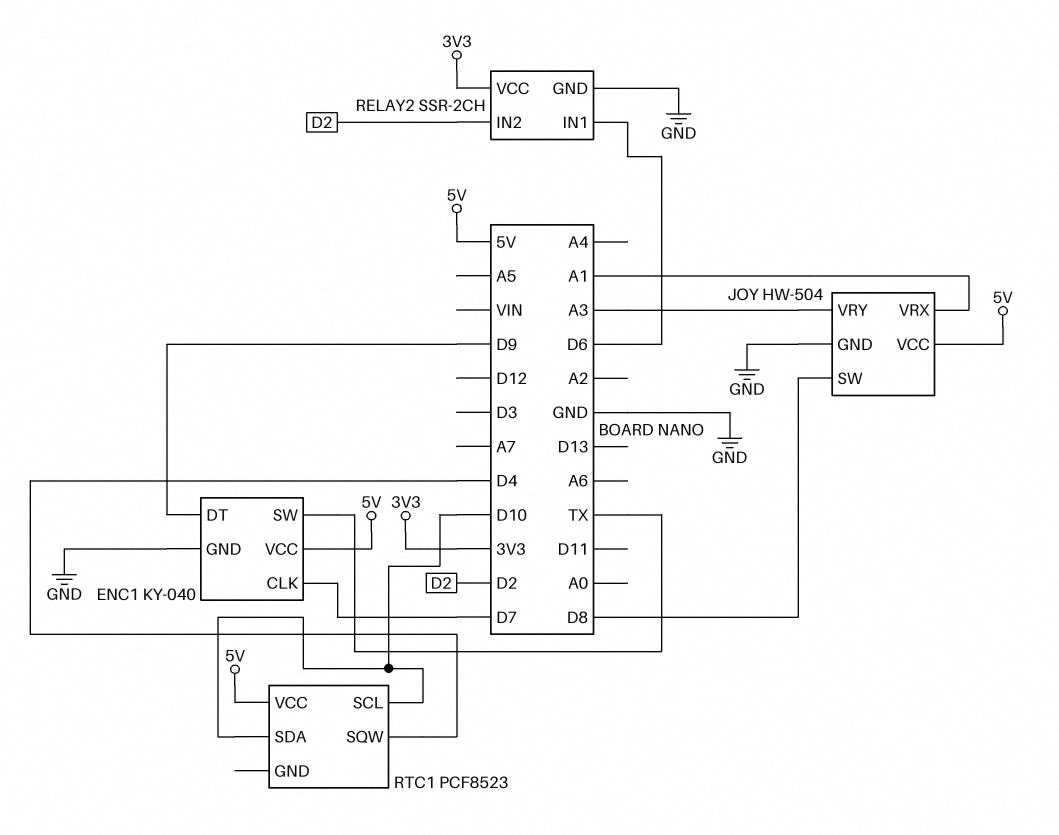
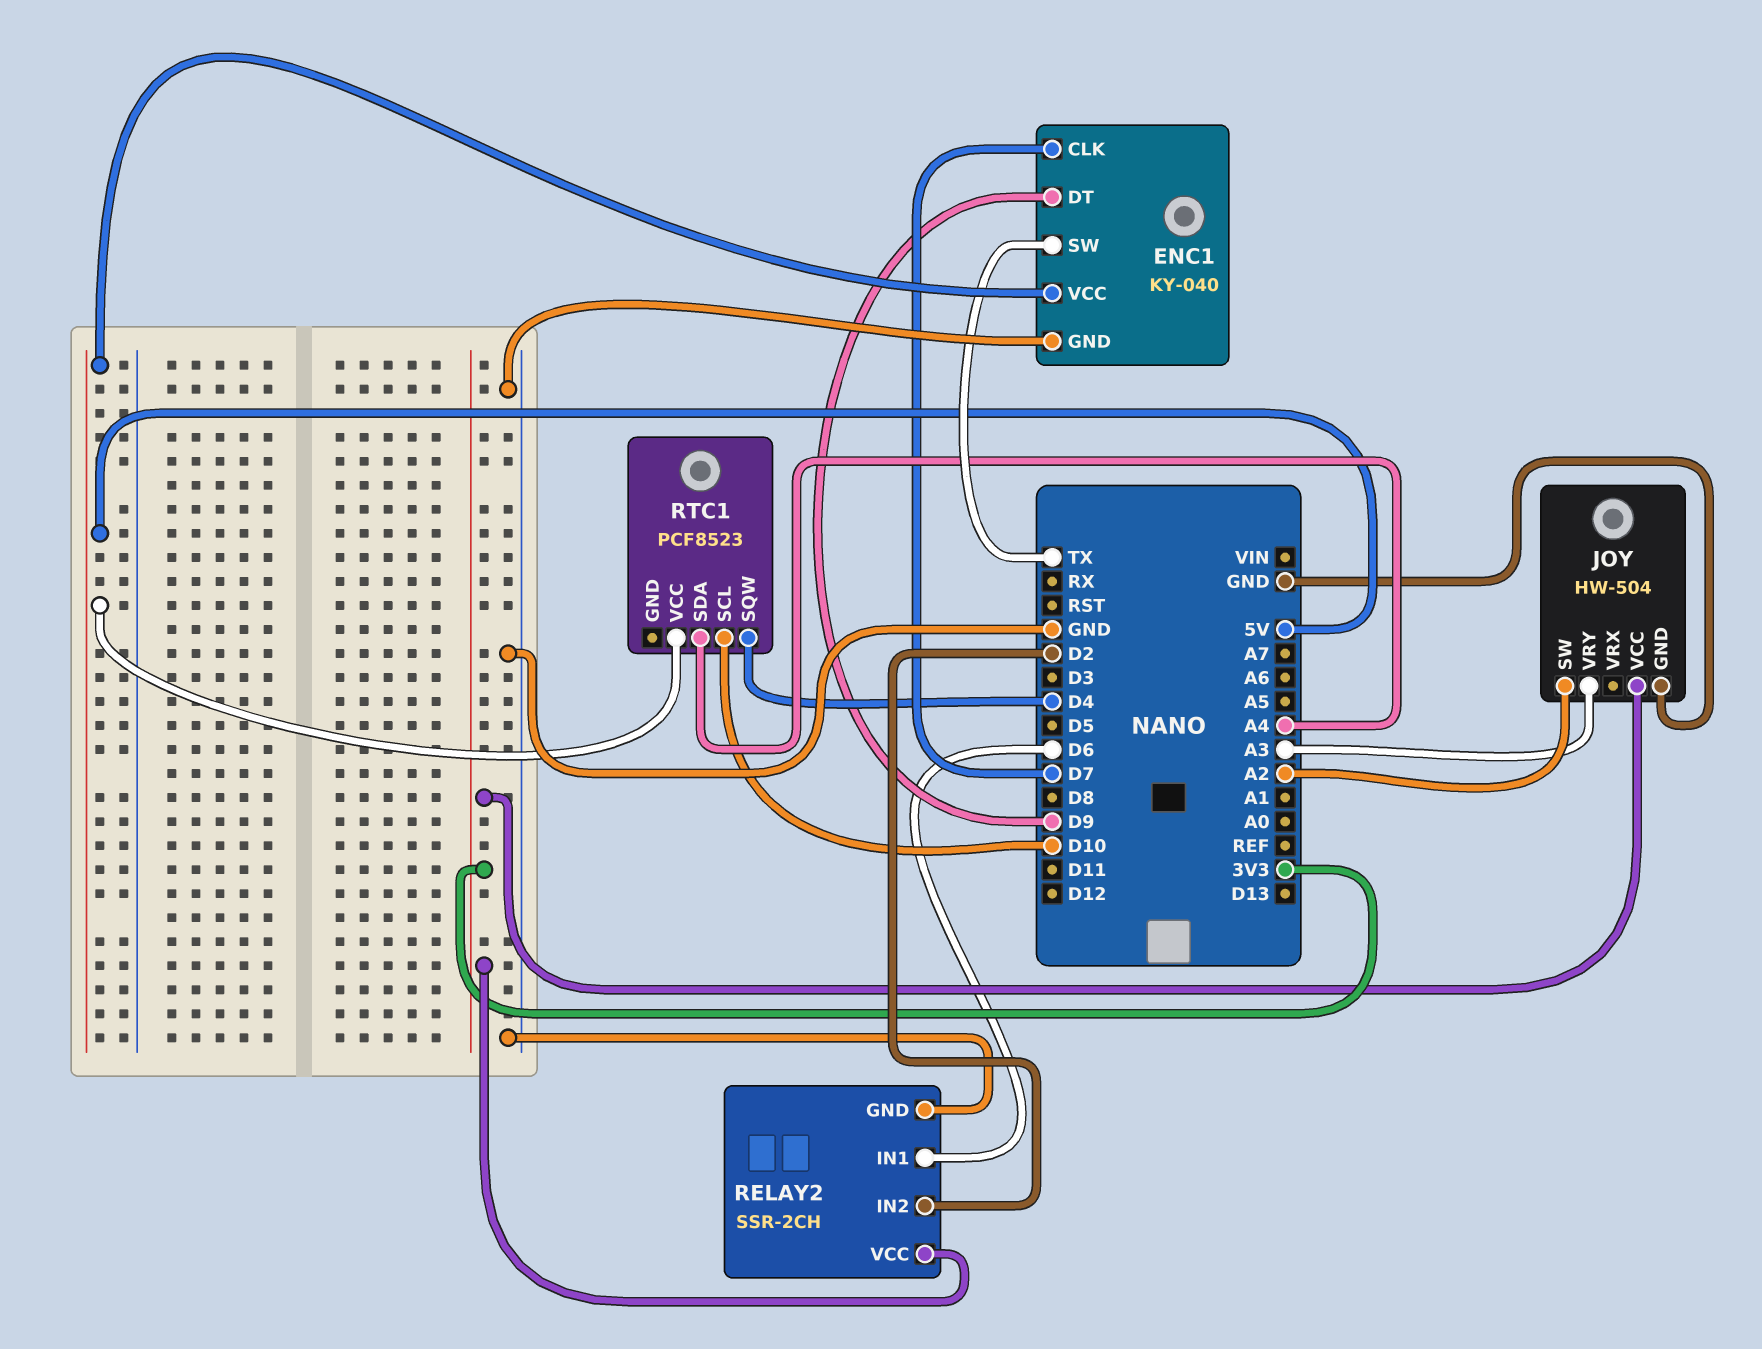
JOY pin SW: D8 -> A2
JOY pin VCC: 5V -> 3V3
JOY pin VRX: A1 -> none
RTC1 pin SDA: D10 -> A4

